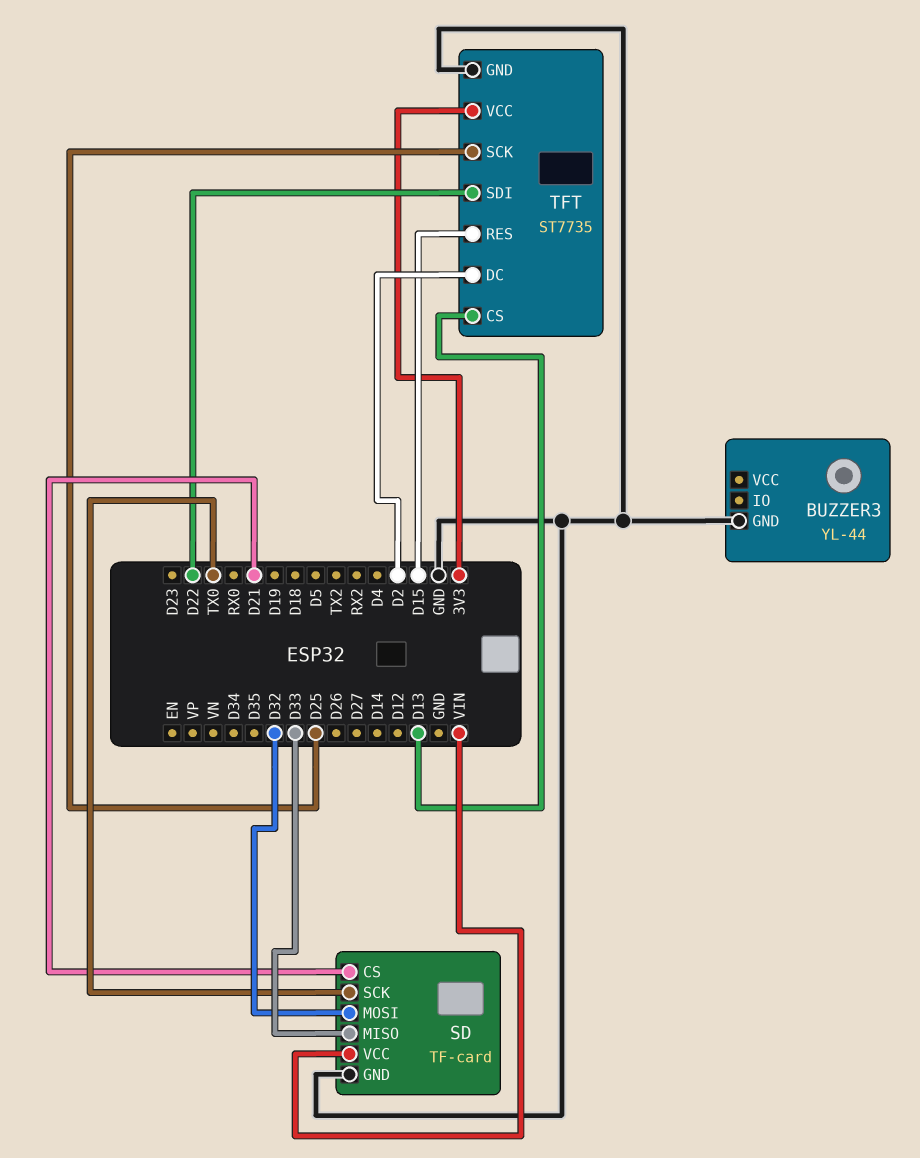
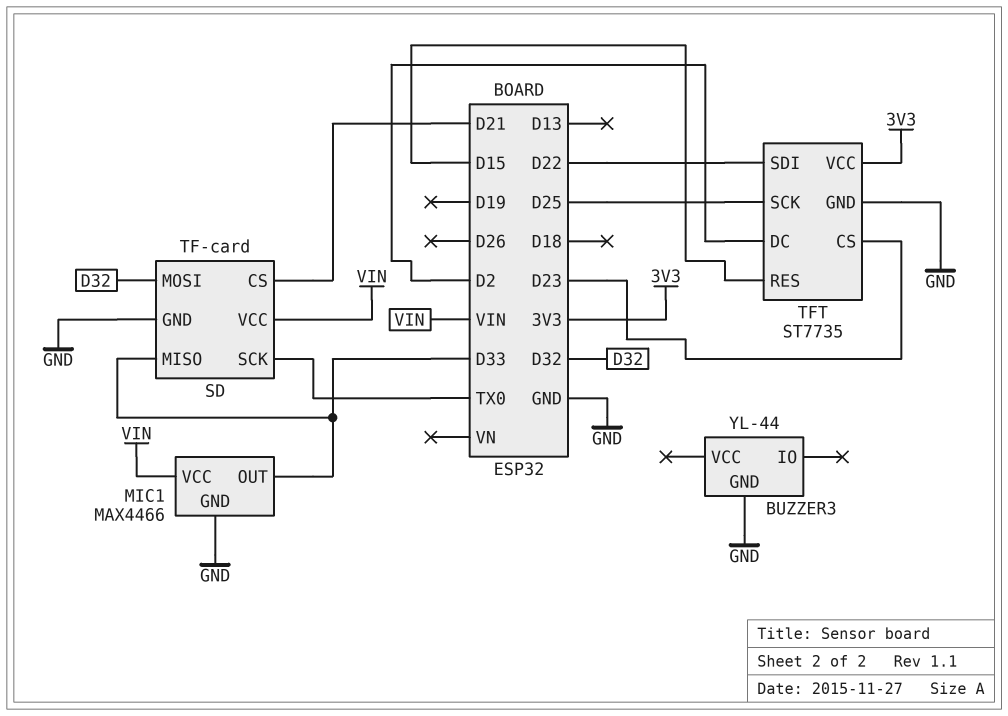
MIC1: none -> MAX4466
MIC1 pin GND: none -> GND
MIC1 pin OUT: none -> D33
MIC1 pin VCC: none -> VIN
TFT pin CS: D13 -> D23

